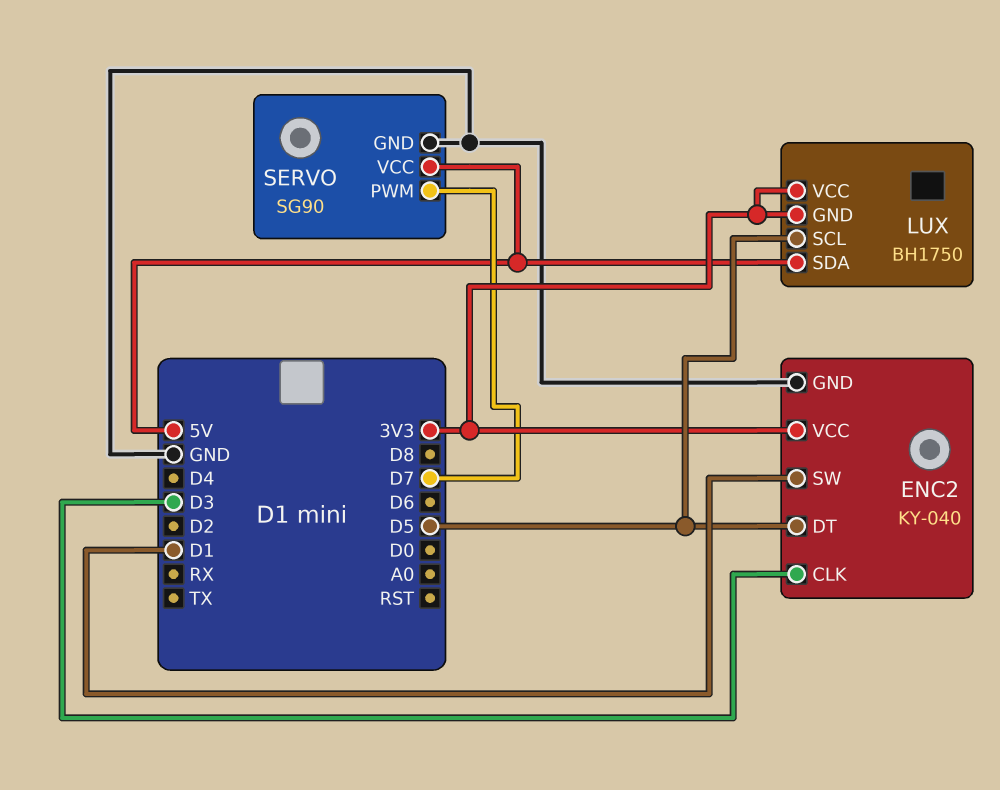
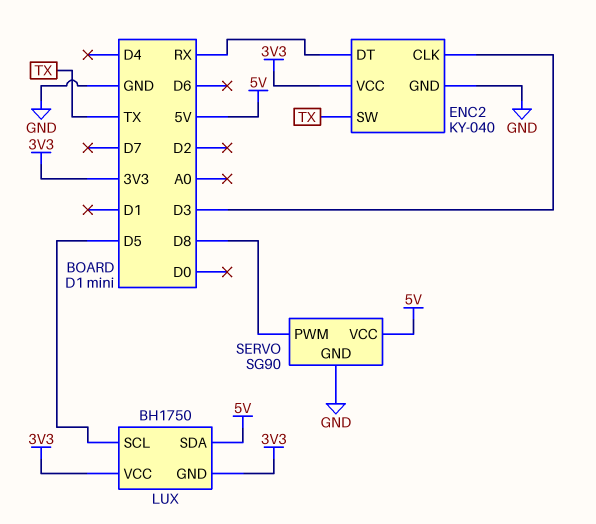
ENC2 pin DT: D5 -> RX
ENC2 pin SW: D1 -> TX
SERVO pin PWM: D7 -> D8

